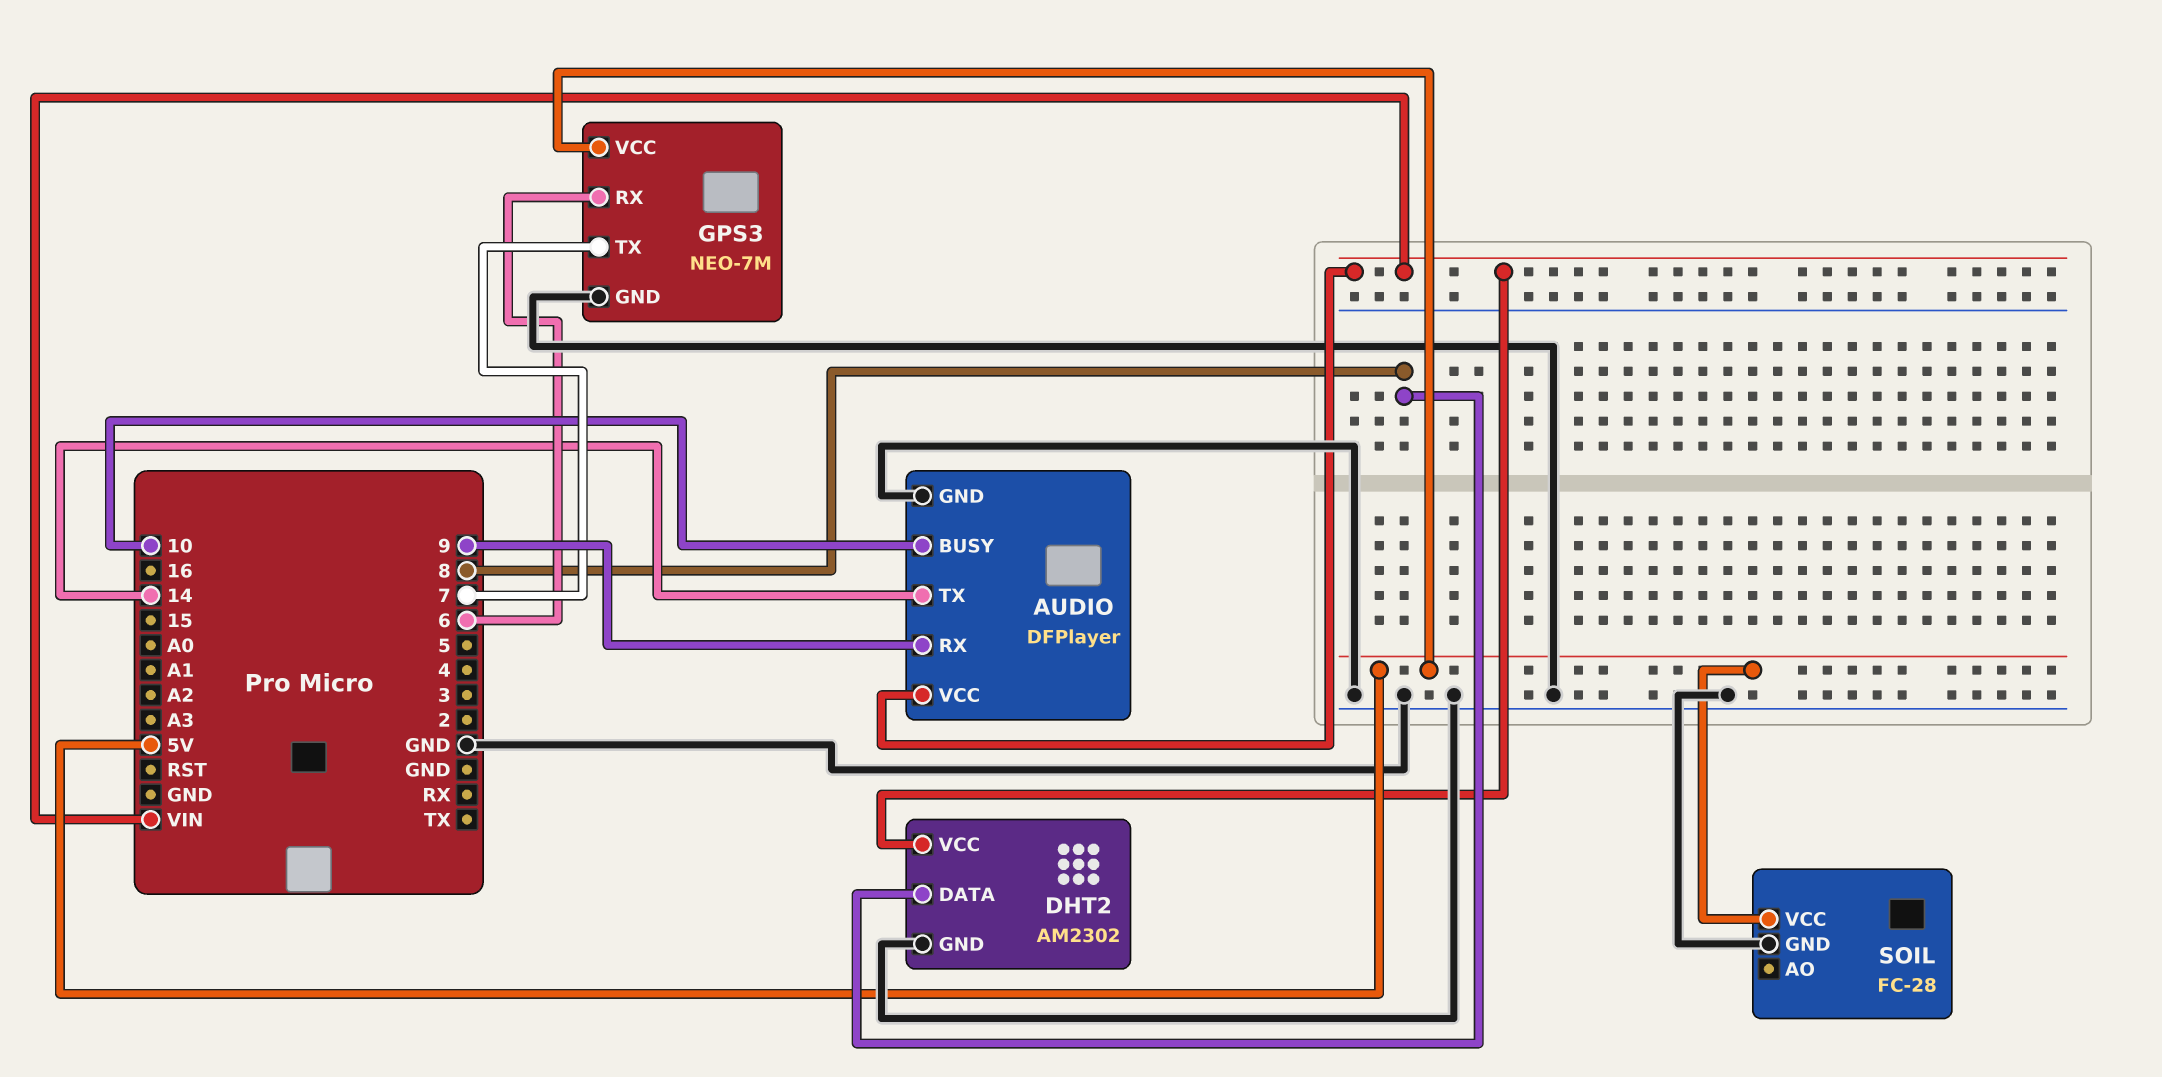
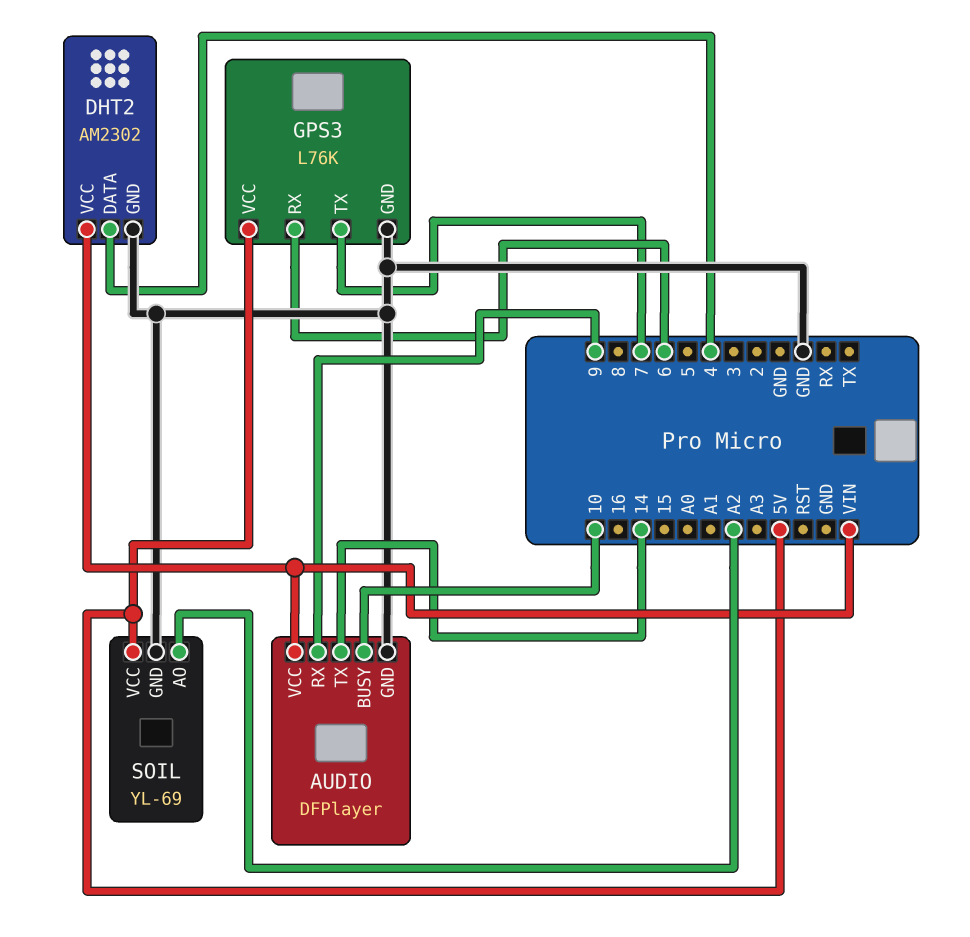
DHT2 pin DATA: 8 -> 4
GPS3: NEO-7M -> L76K
SOIL: FC-28 -> YL-69
SOIL pin AO: none -> A2

